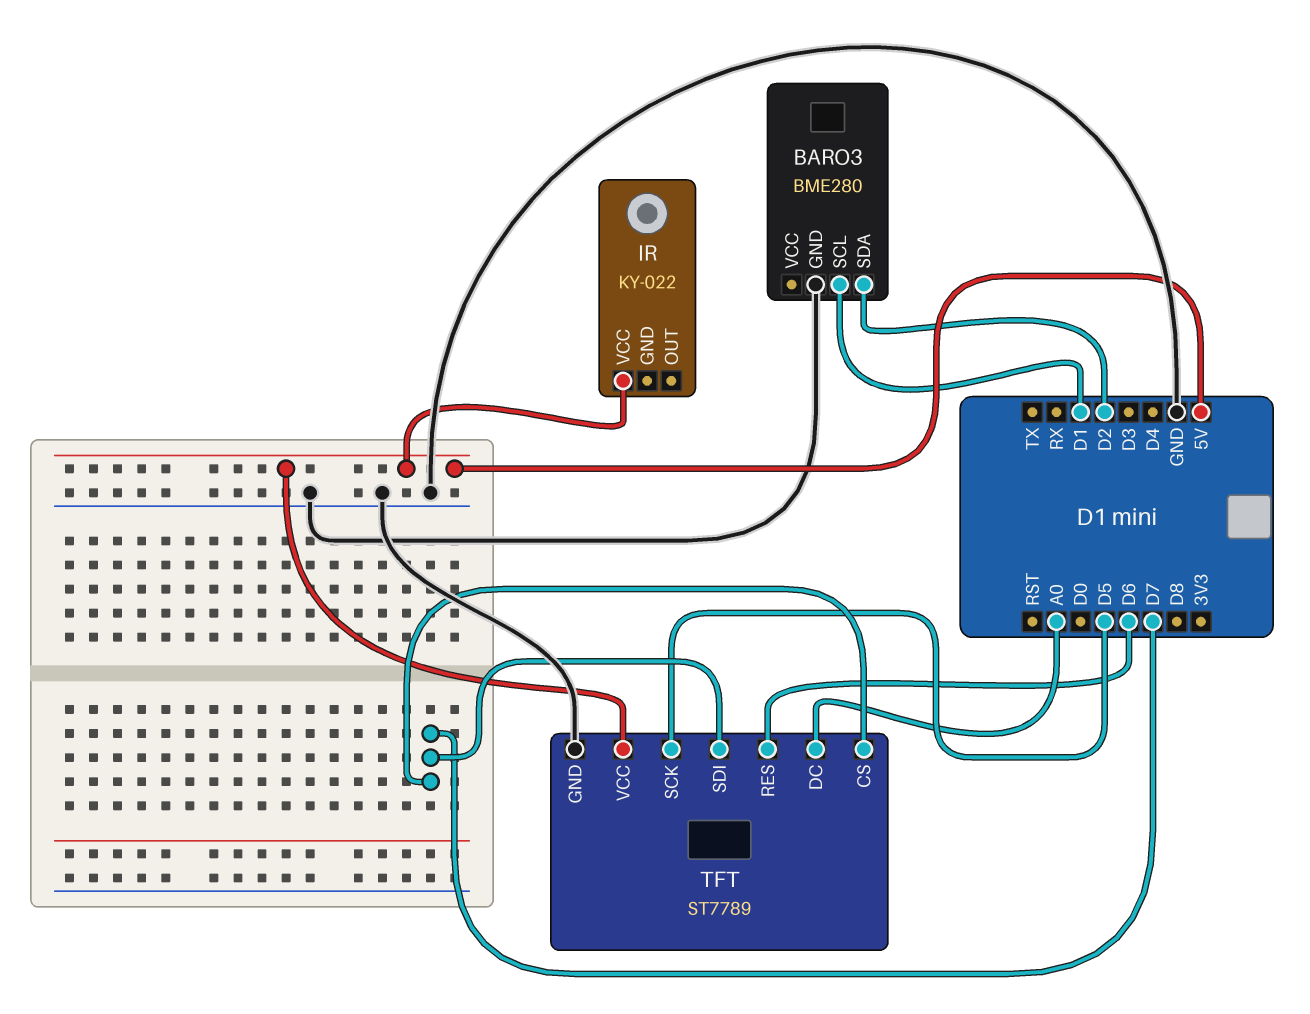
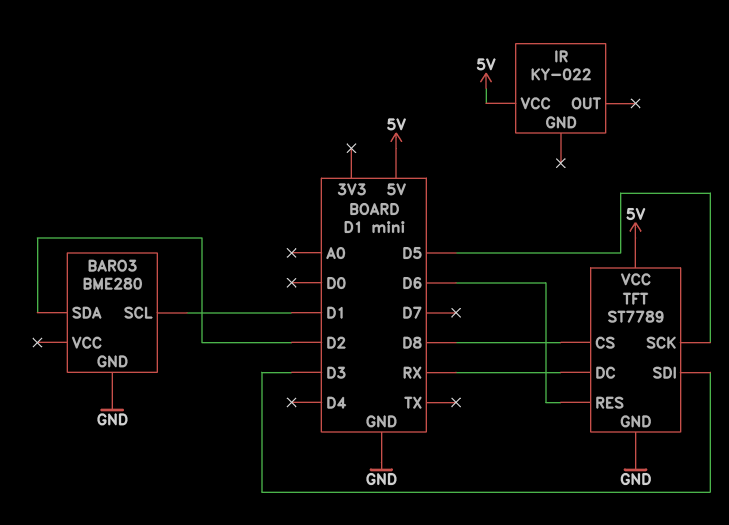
TFT pin CS: D7 -> D8
TFT pin DC: A0 -> RX
TFT pin SDI: D7 -> D3

